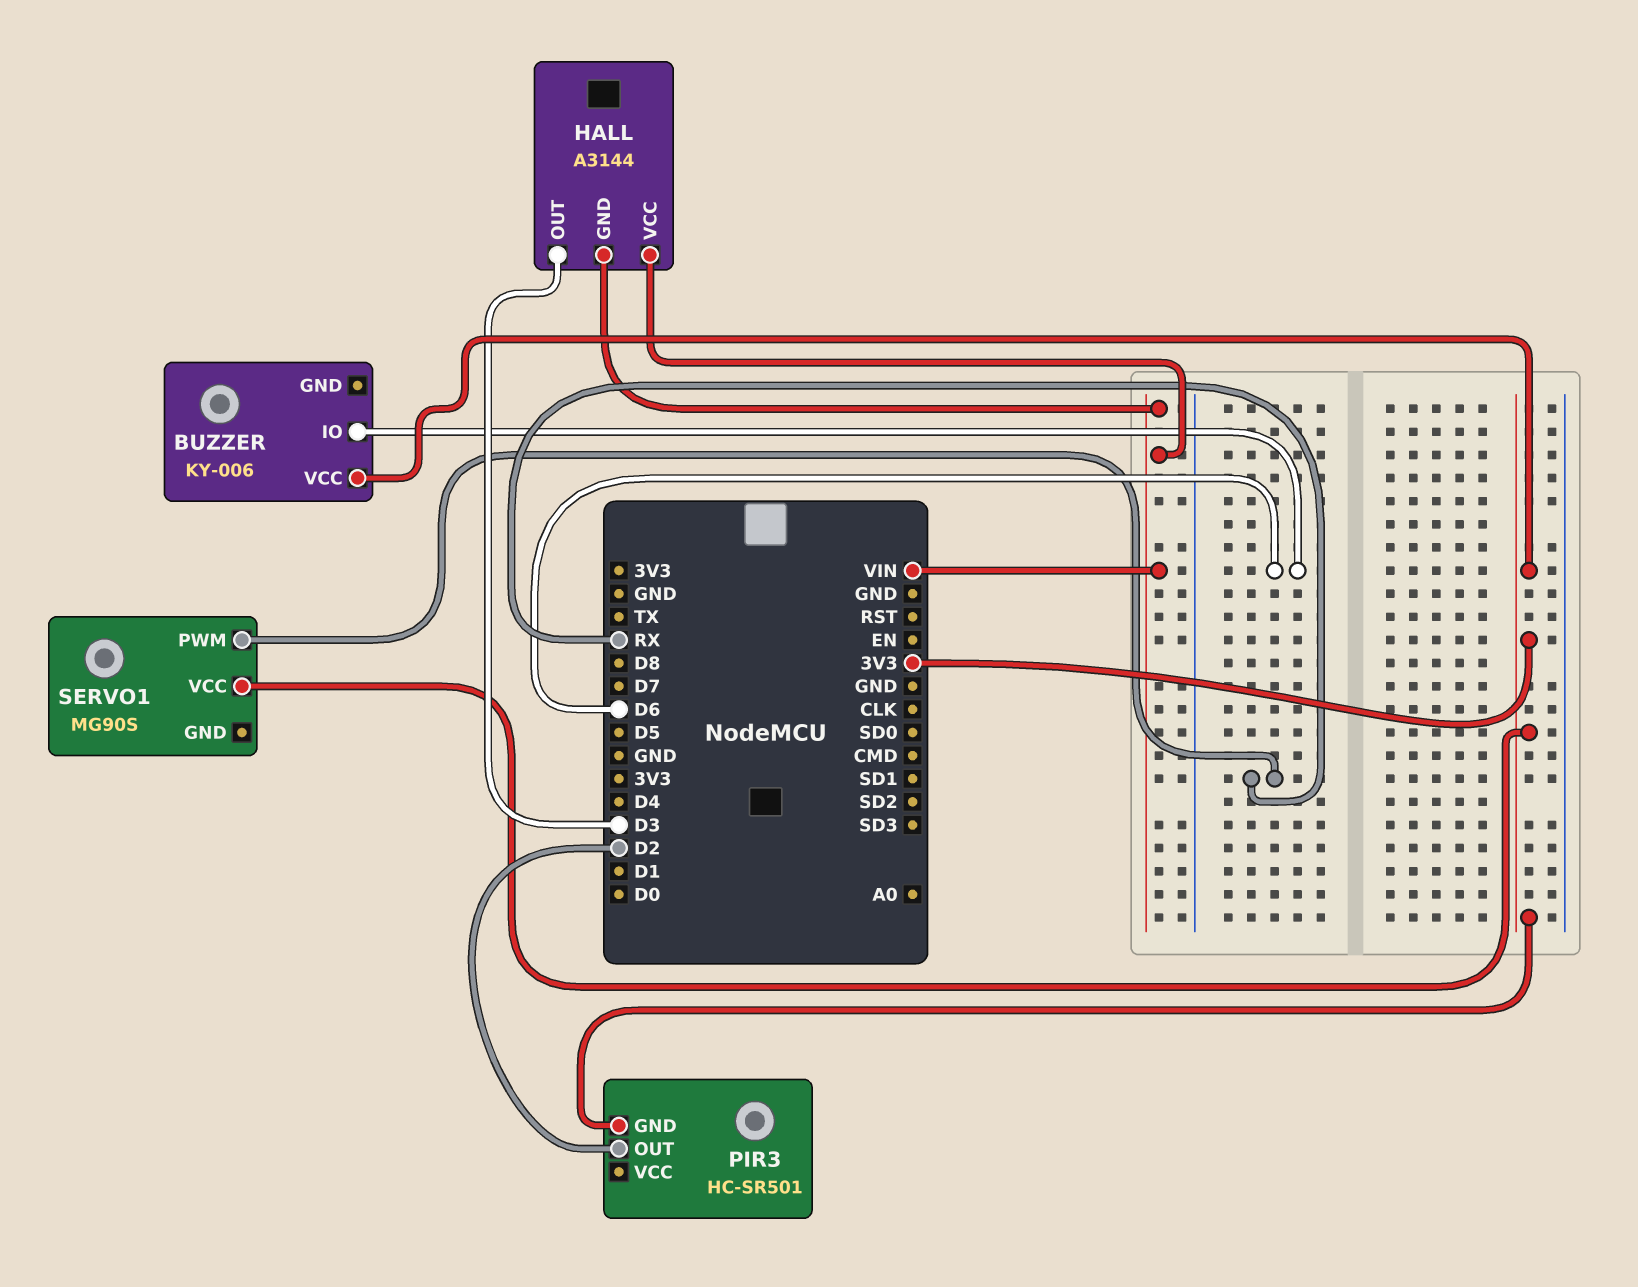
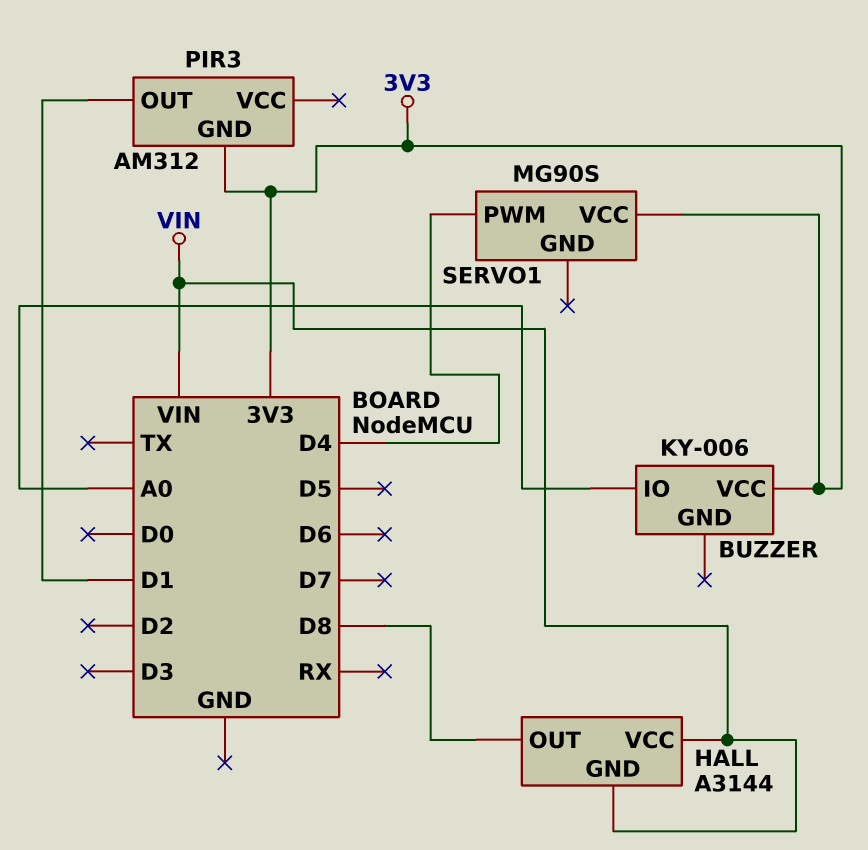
BUZZER pin IO: D6 -> A0
HALL pin OUT: D3 -> D8
PIR3: HC-SR501 -> AM312
PIR3 pin OUT: D2 -> D1
SERVO1 pin PWM: RX -> D4

